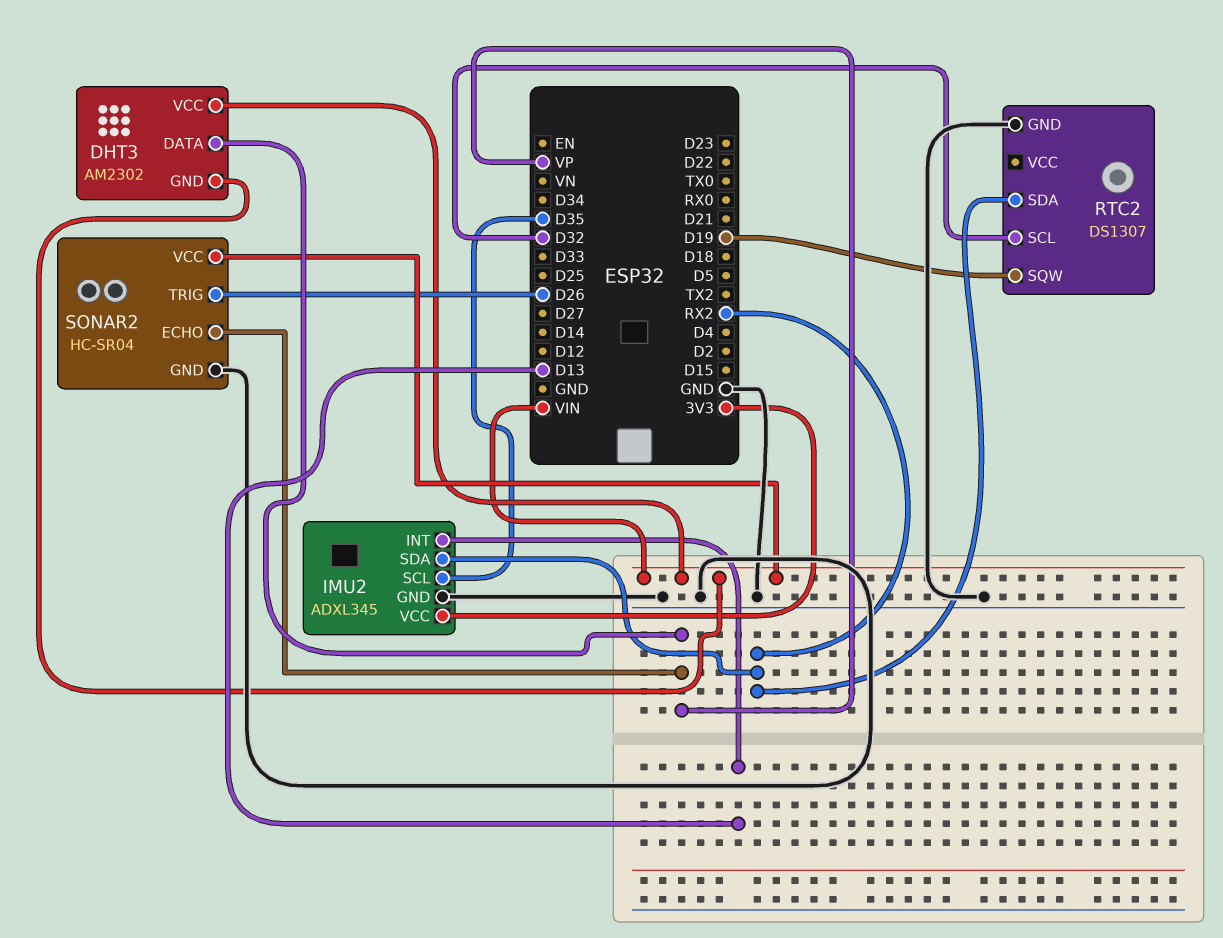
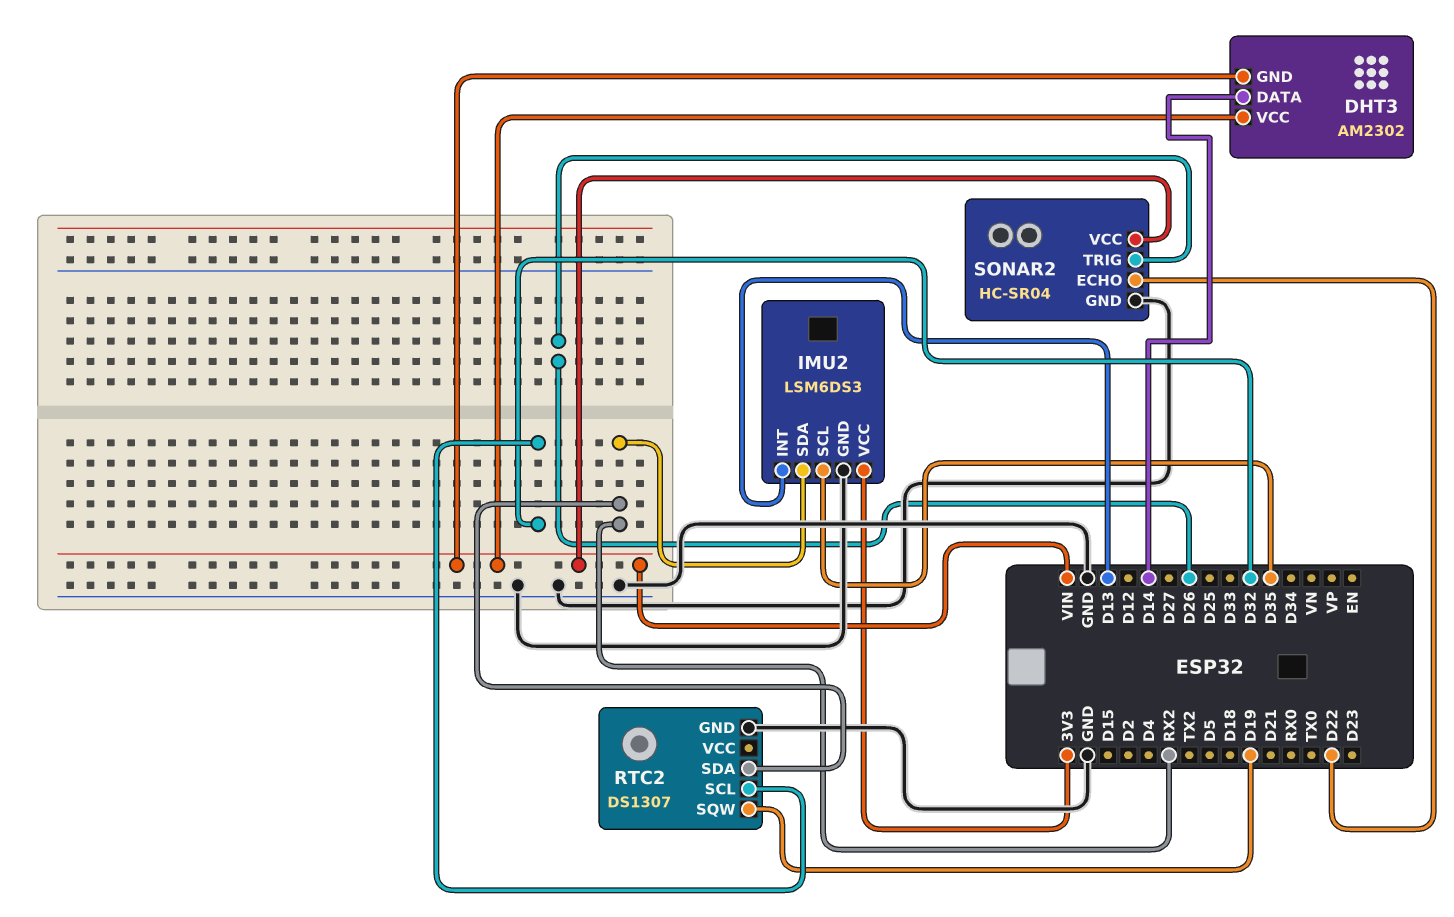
DHT3 pin DATA: VP -> D14
IMU2: ADXL345 -> LSM6DS3
SONAR2 pin ECHO: VP -> D22

